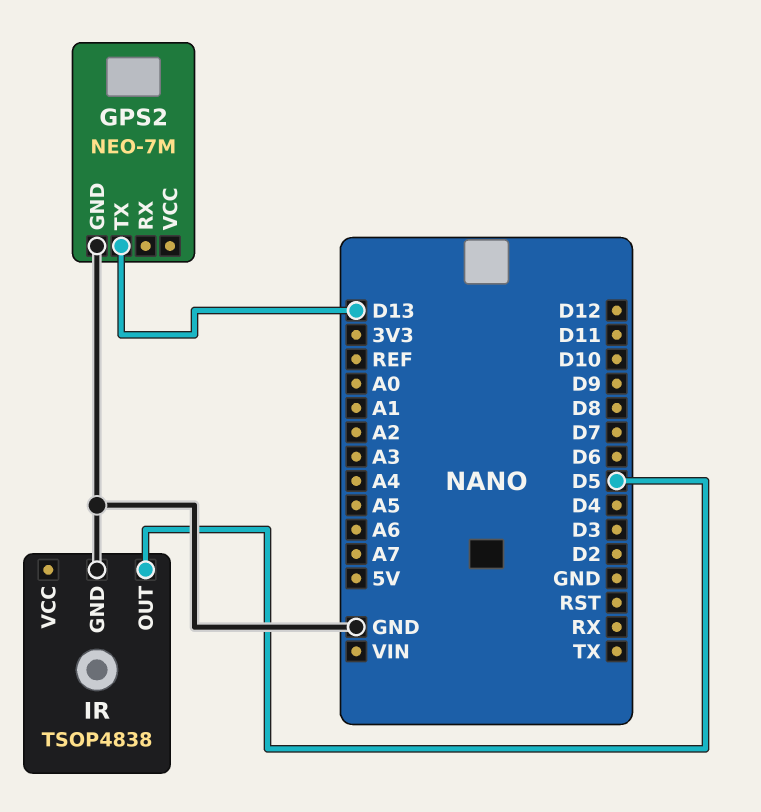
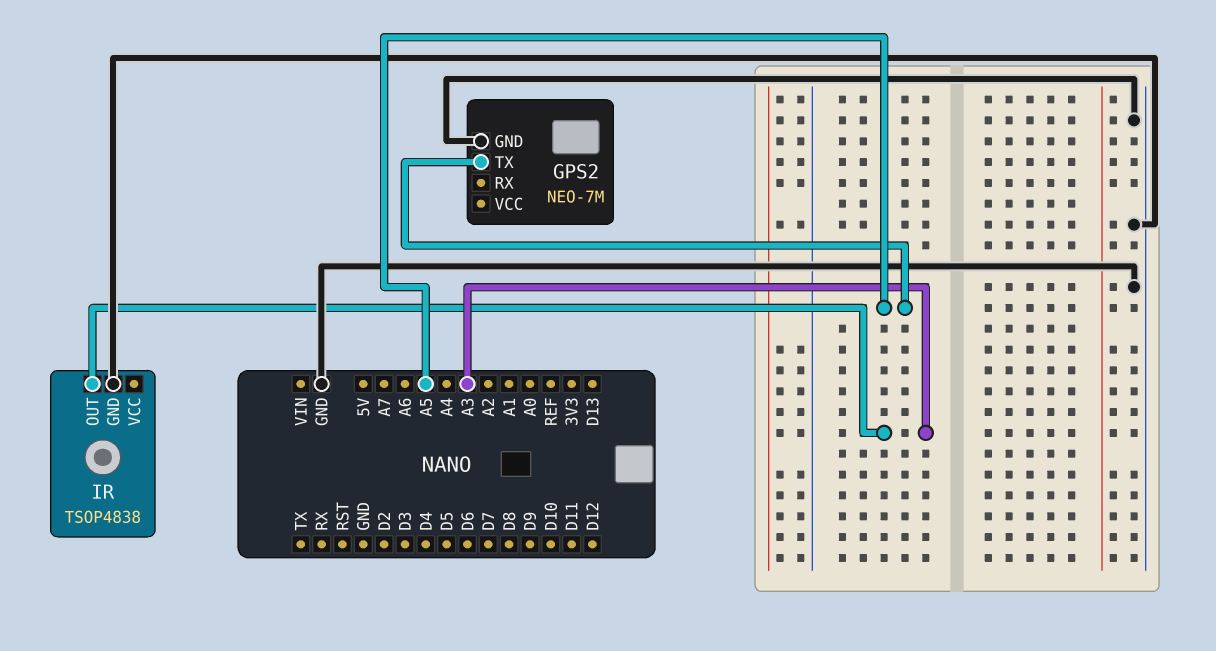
GPS2 pin TX: D13 -> A5
IR pin OUT: D5 -> A3

